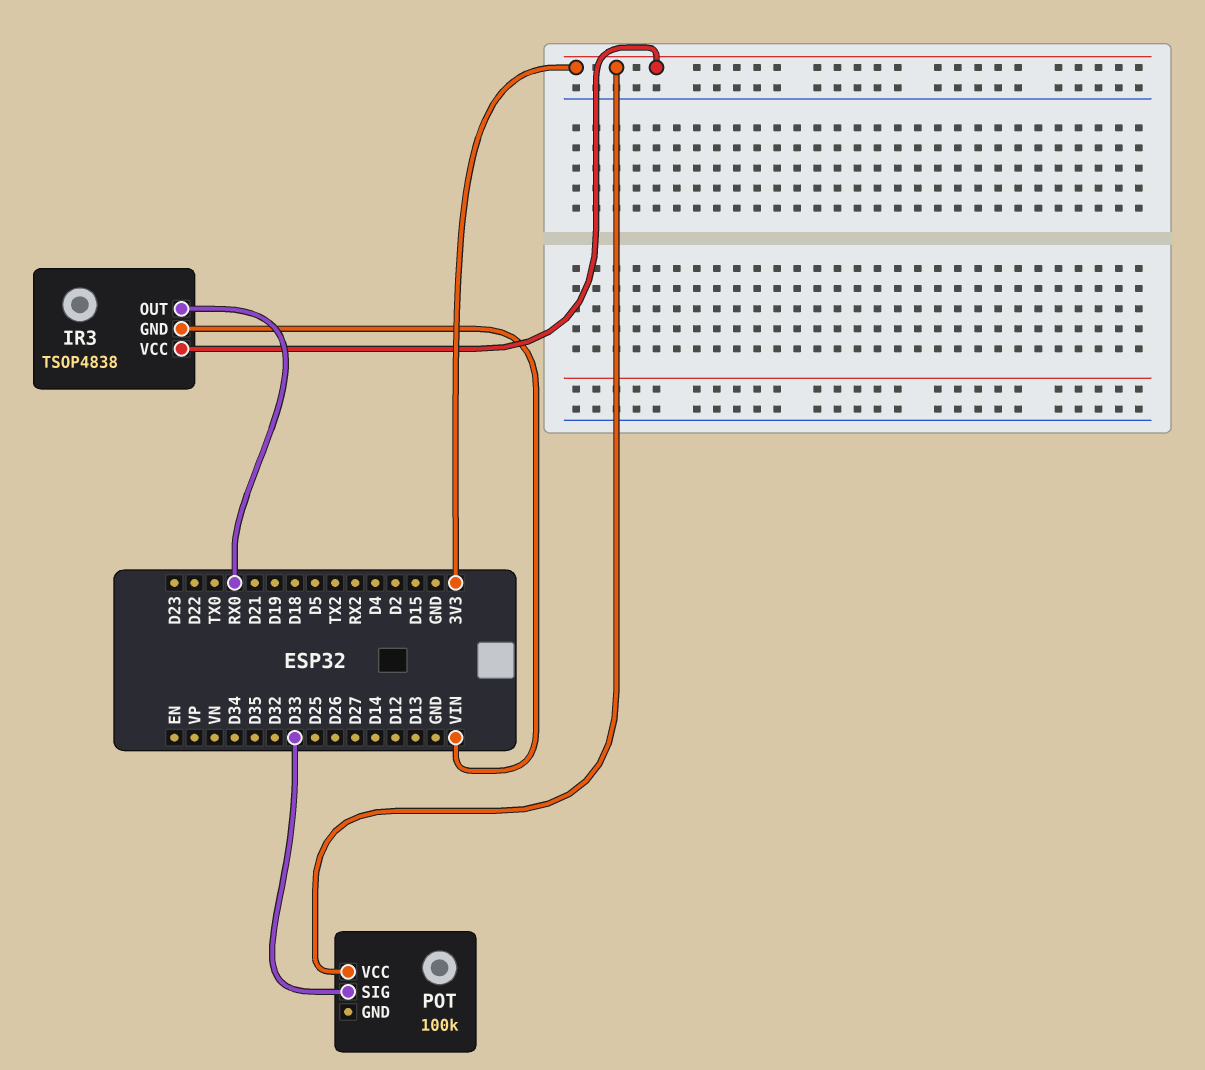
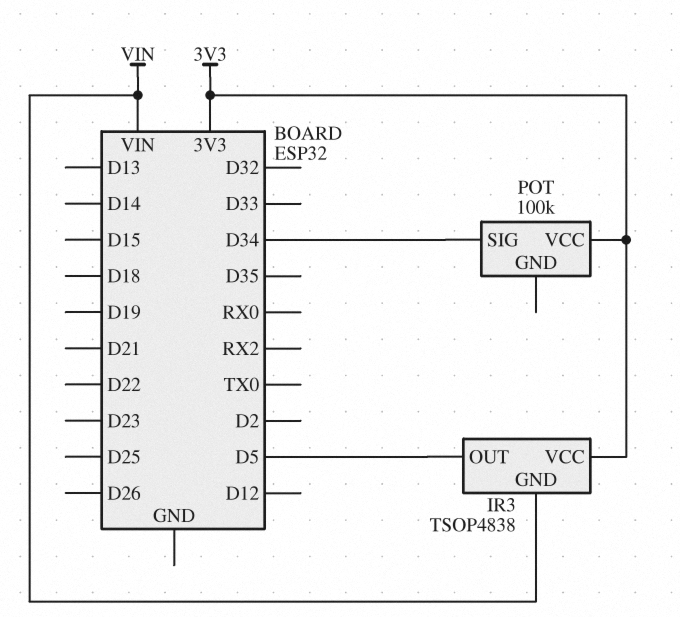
IR3 pin OUT: RX0 -> D5
POT pin SIG: D33 -> D34

